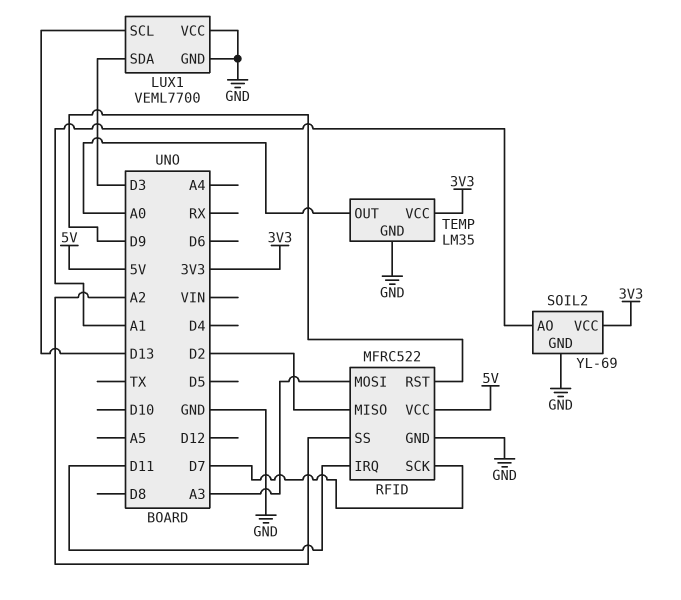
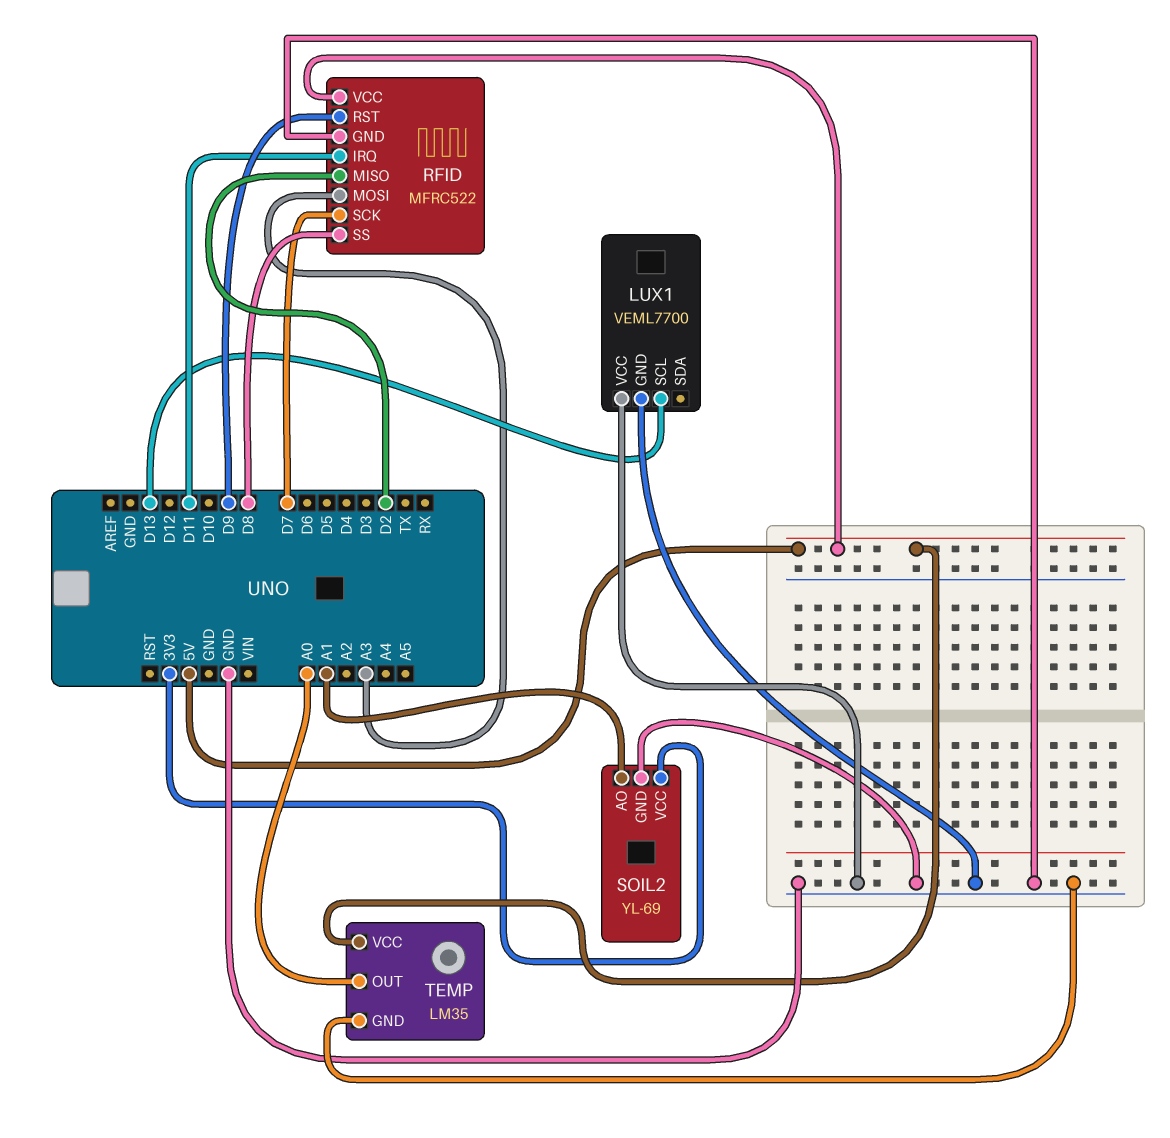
LUX1 pin SDA: D3 -> none
RFID pin SS: A2 -> D8
TEMP pin VCC: 3V3 -> 5V

